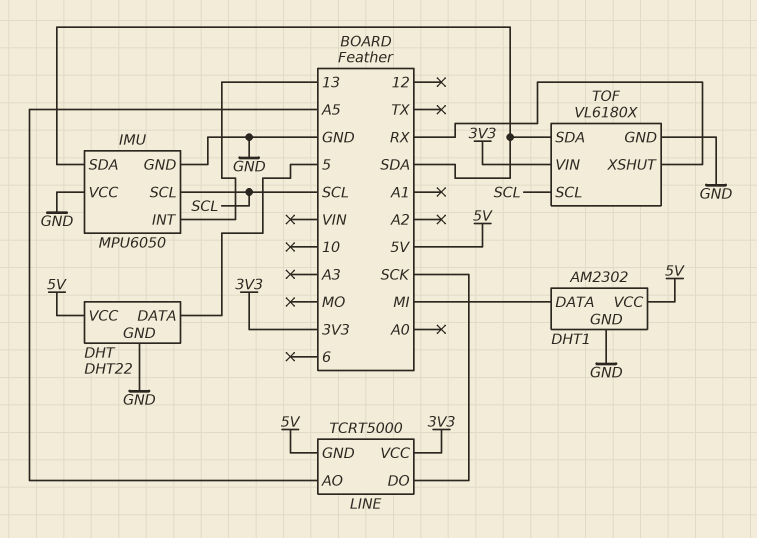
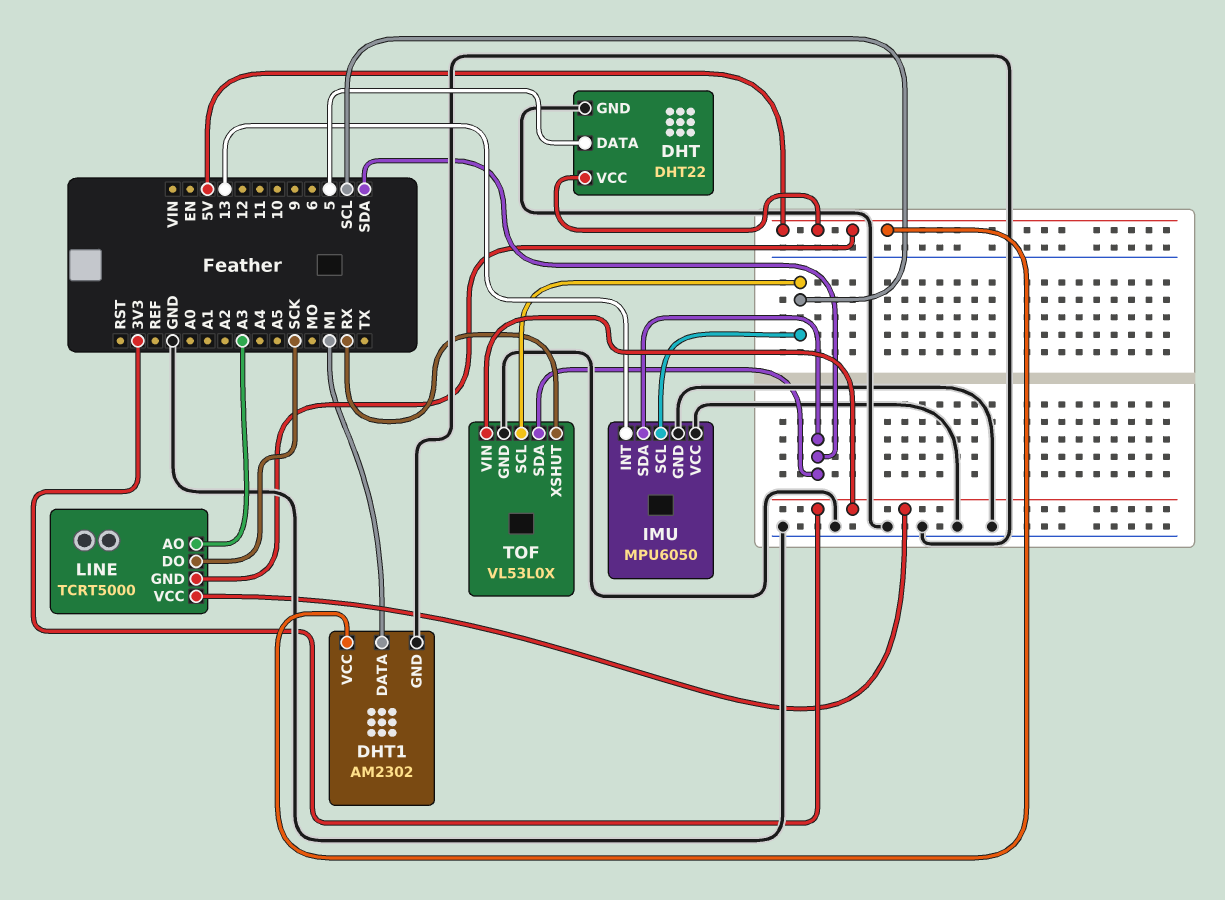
LINE pin AO: A5 -> A3
TOF: VL6180X -> VL53L0X

